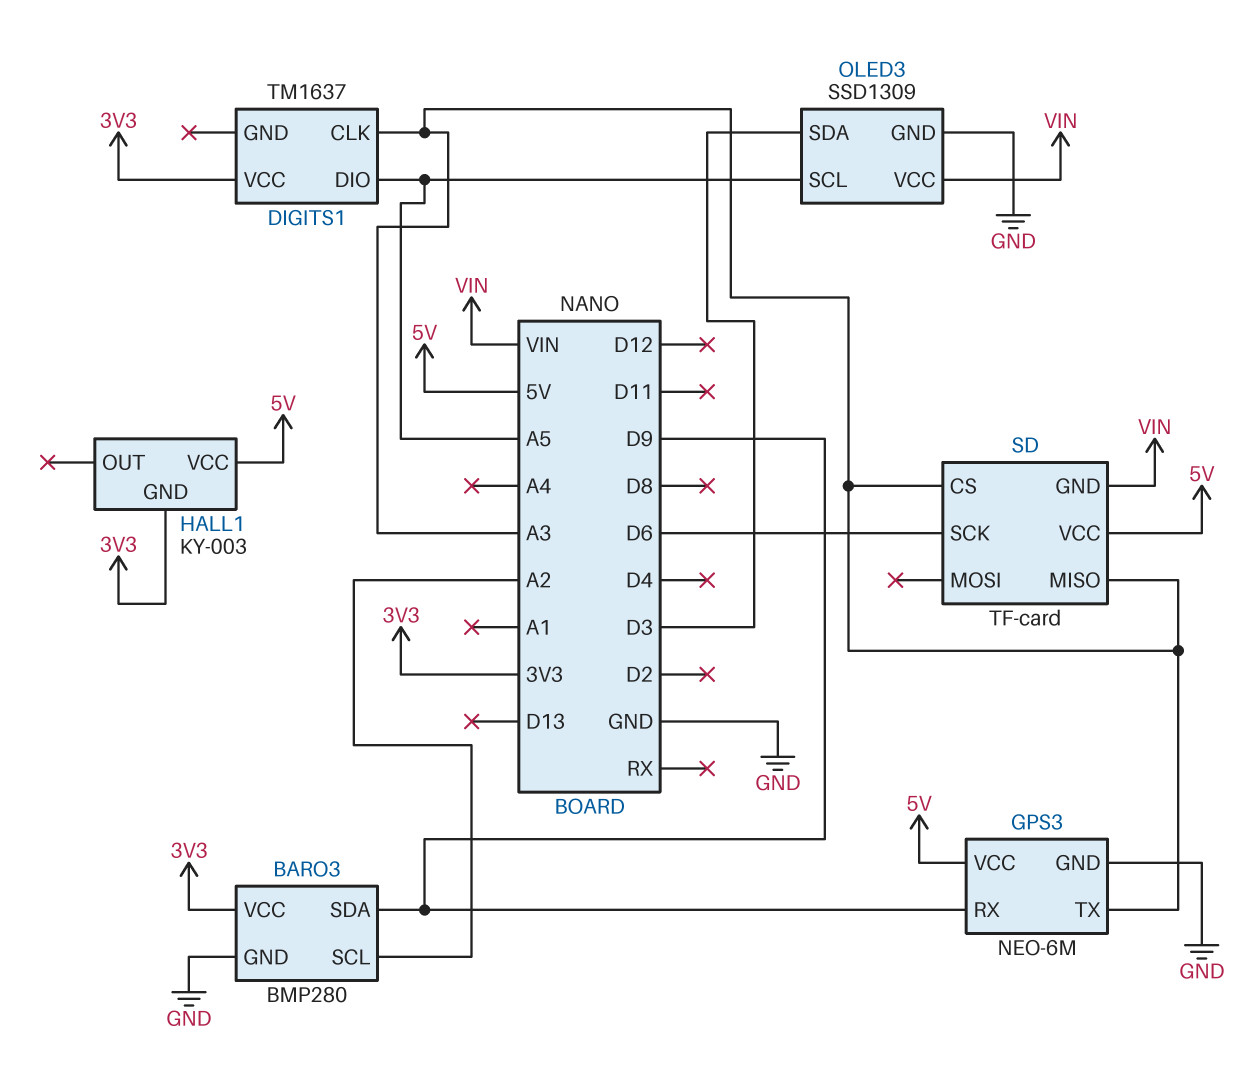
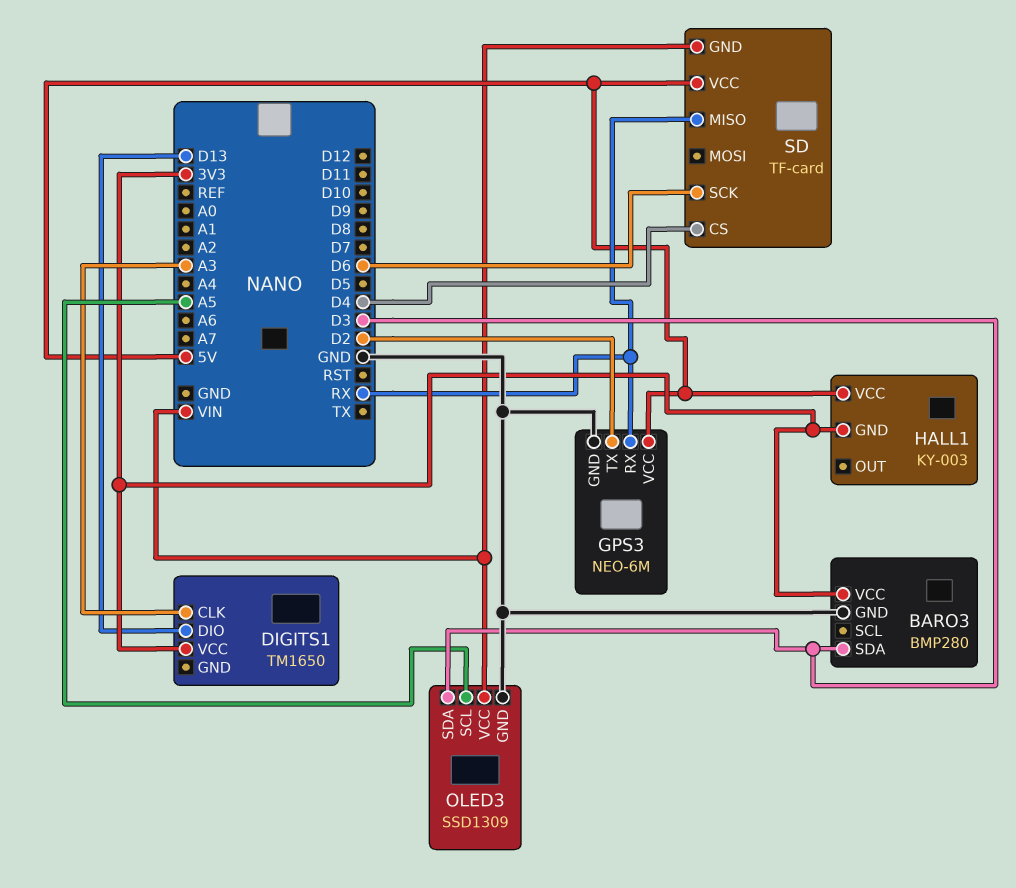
BARO3 pin SCL: A2 -> none
BARO3 pin SDA: D9 -> D3
DIGITS1: TM1637 -> TM1650
DIGITS1 pin DIO: A5 -> D13
GPS3 pin RX: D9 -> RX
GPS3 pin TX: A3 -> D2
SD pin CS: A3 -> D4
SD pin MISO: A3 -> RX

